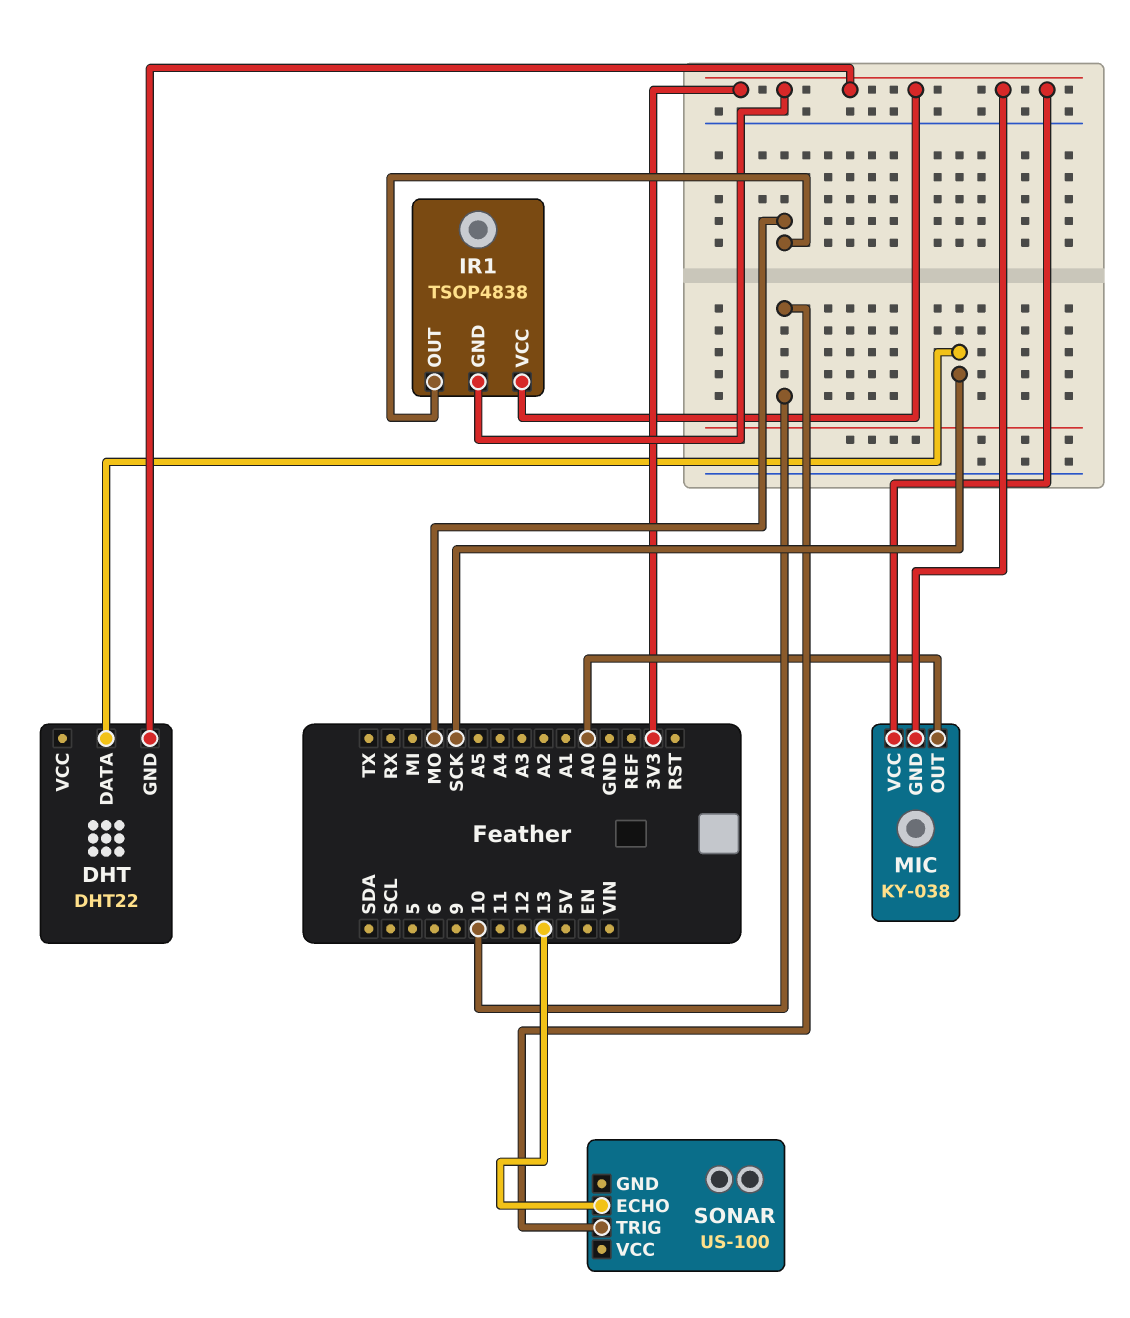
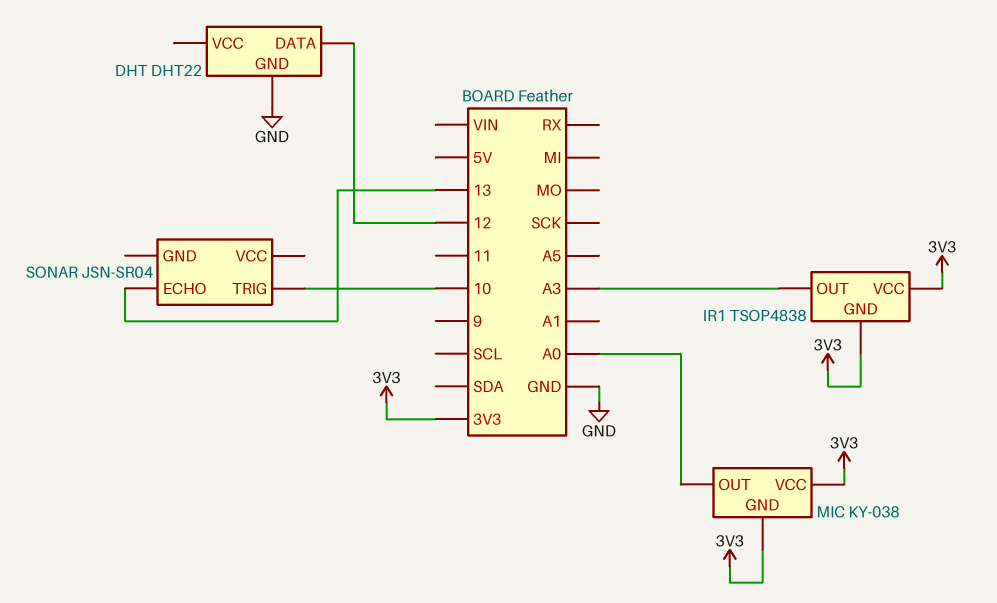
DHT pin DATA: SCK -> 12
DHT pin GND: 3V3 -> GND
IR1 pin OUT: MO -> A3
SONAR: US-100 -> JSN-SR04

